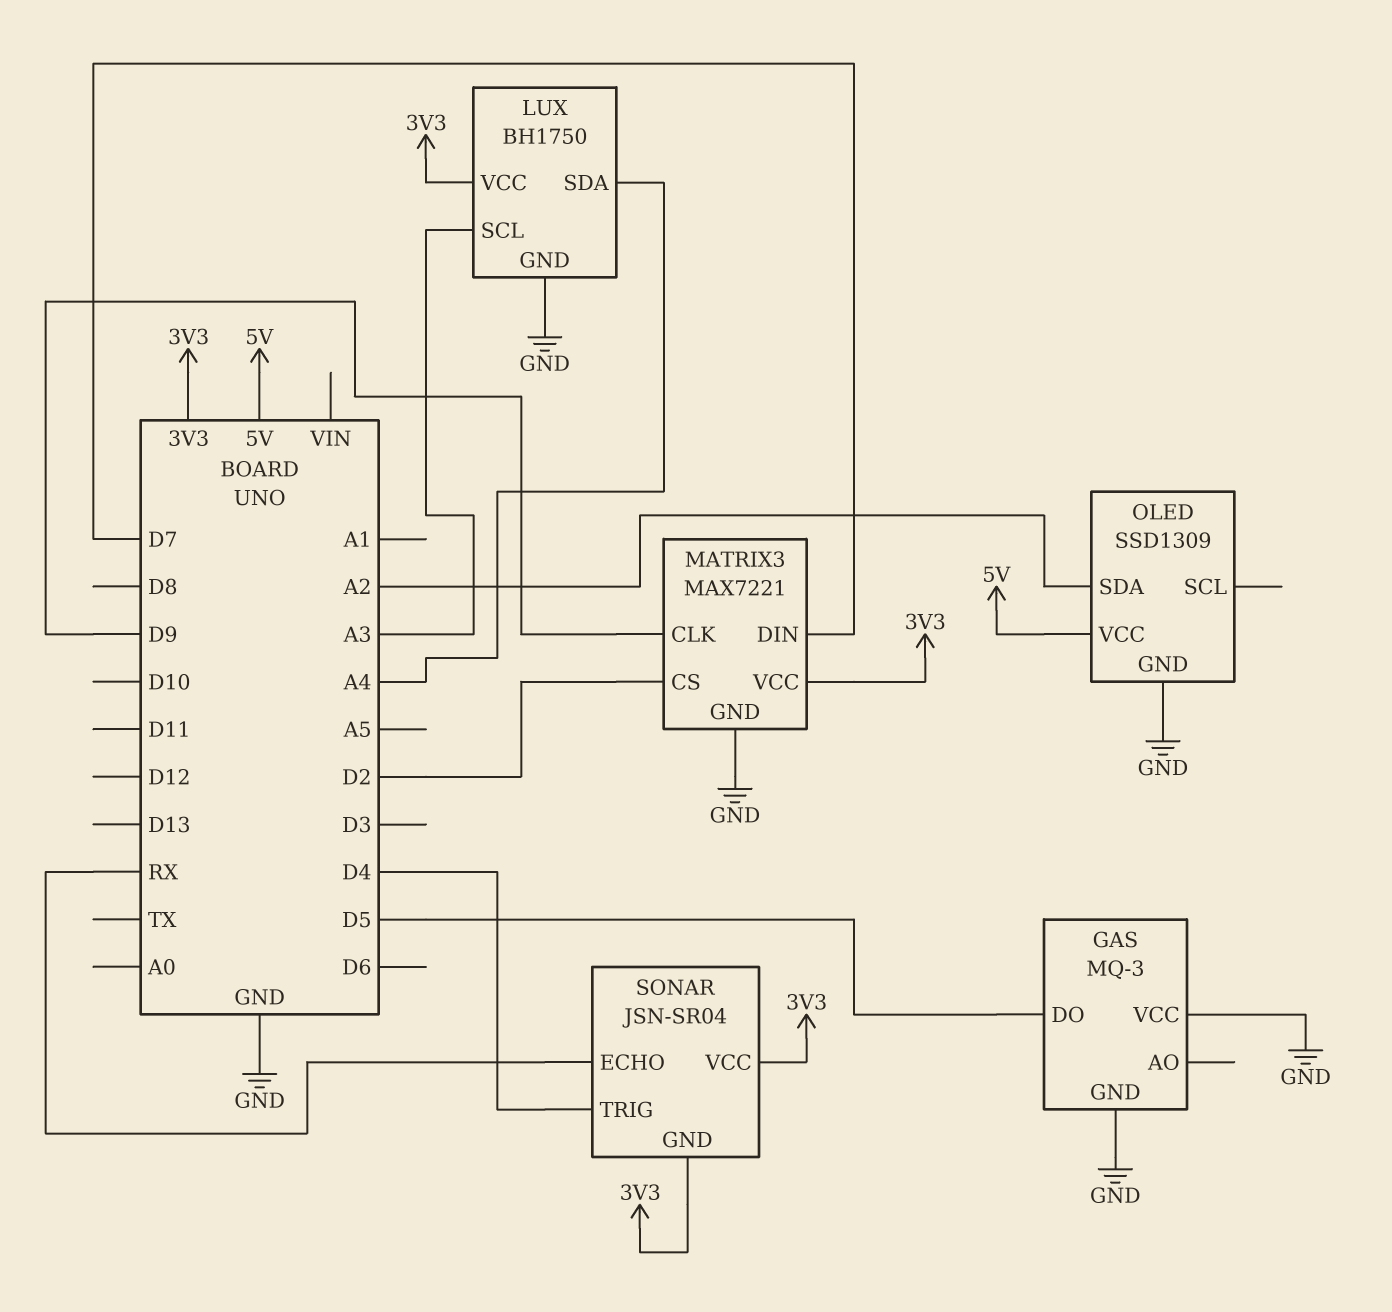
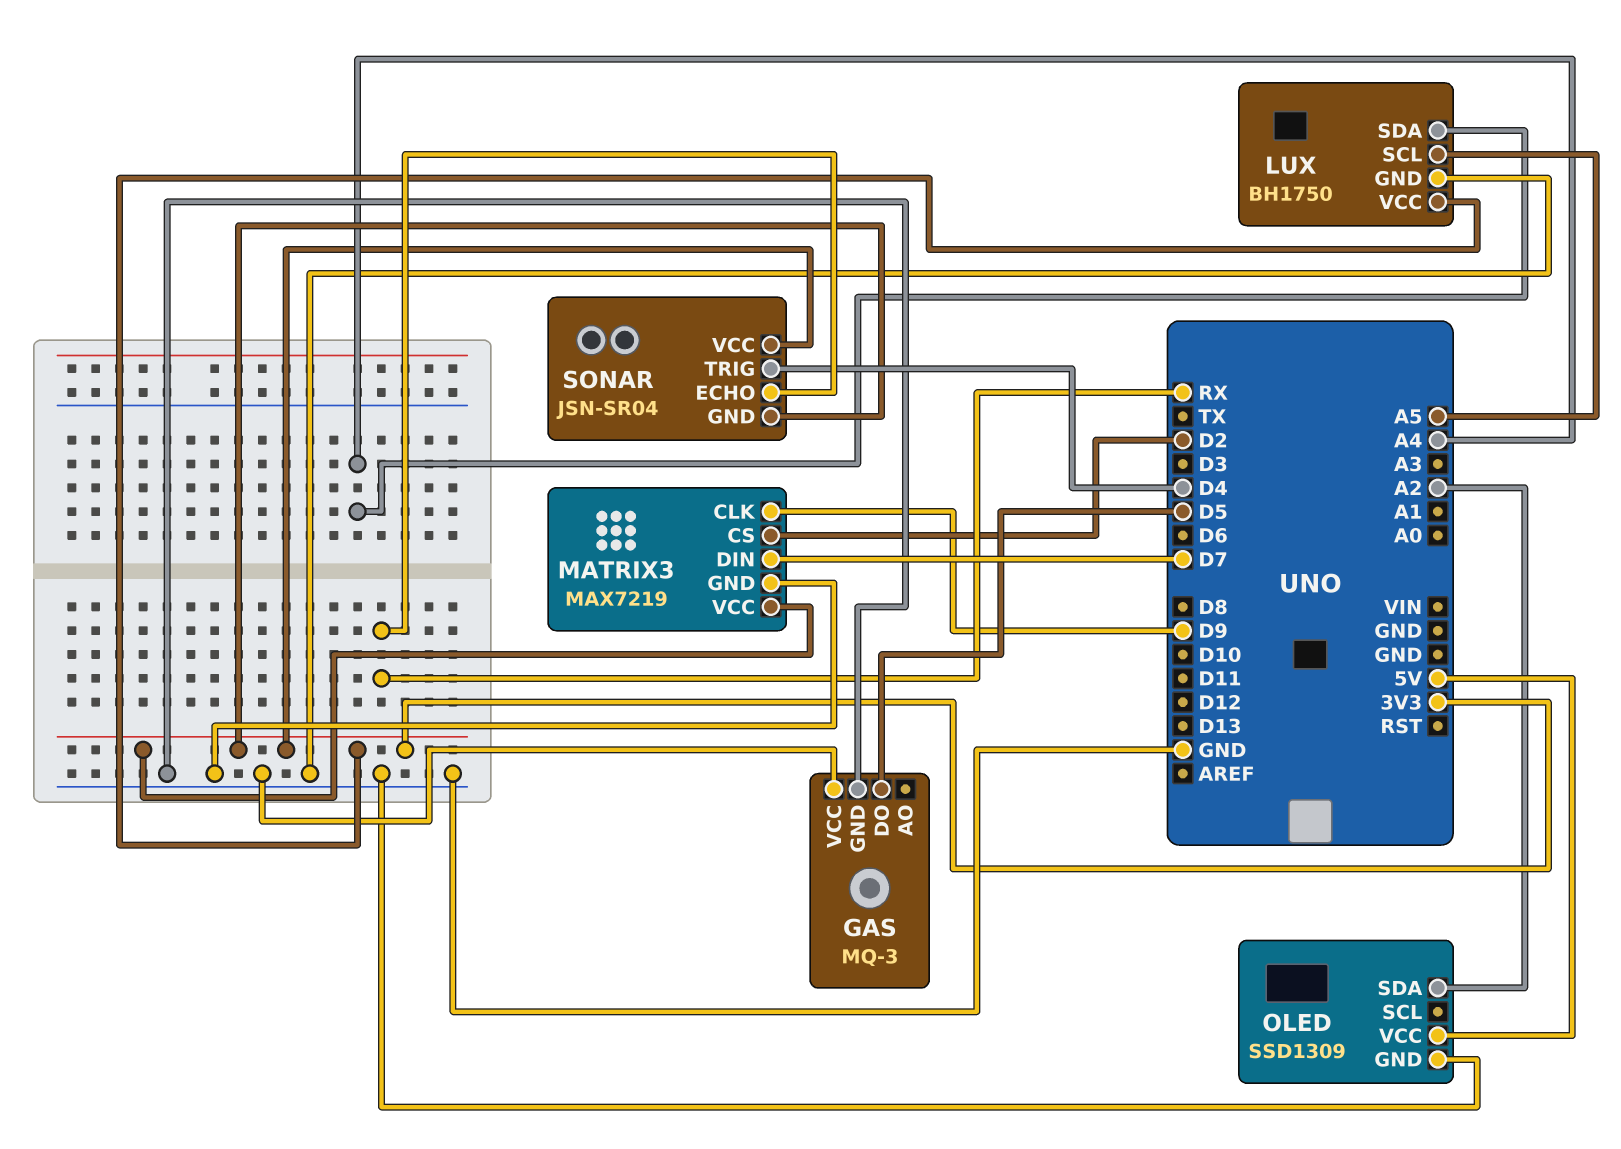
LUX pin SCL: A3 -> A5
MATRIX3: MAX7221 -> MAX7219

